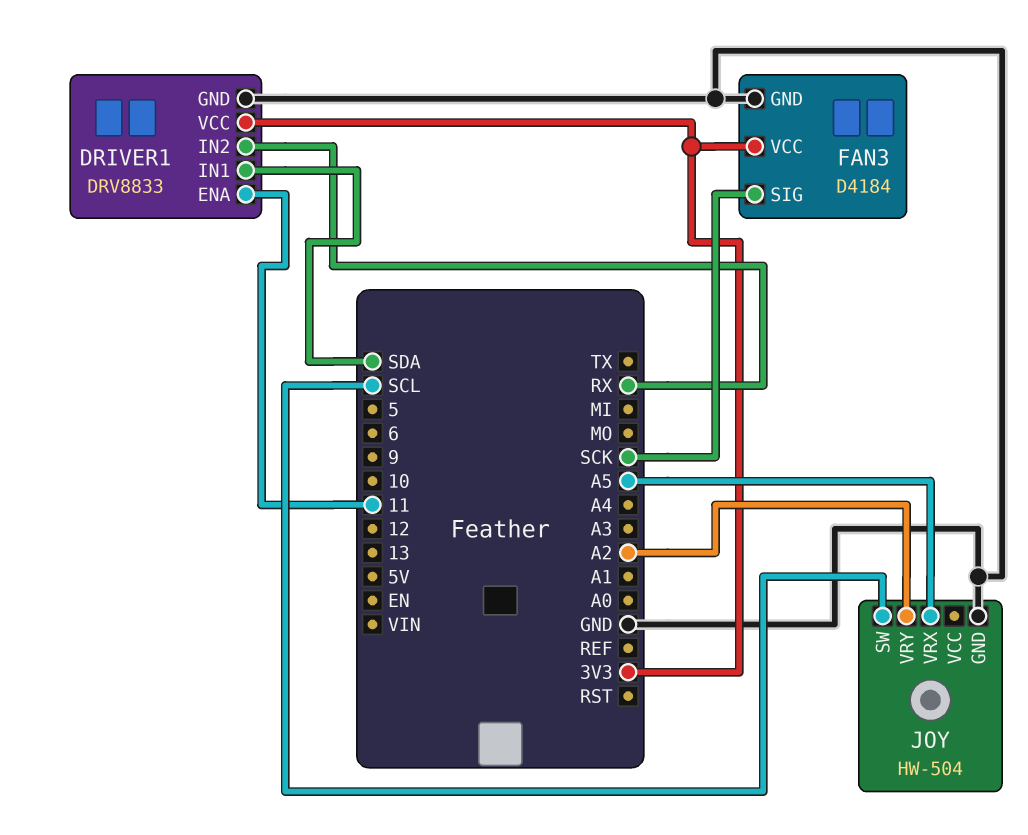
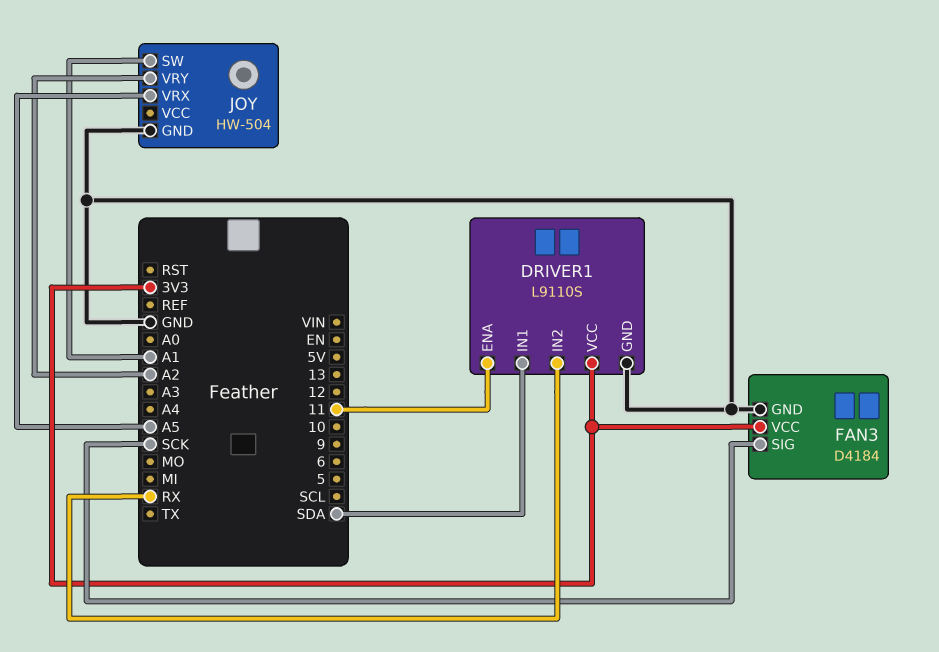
DRIVER1: DRV8833 -> L9110S
JOY pin SW: SCL -> A1

